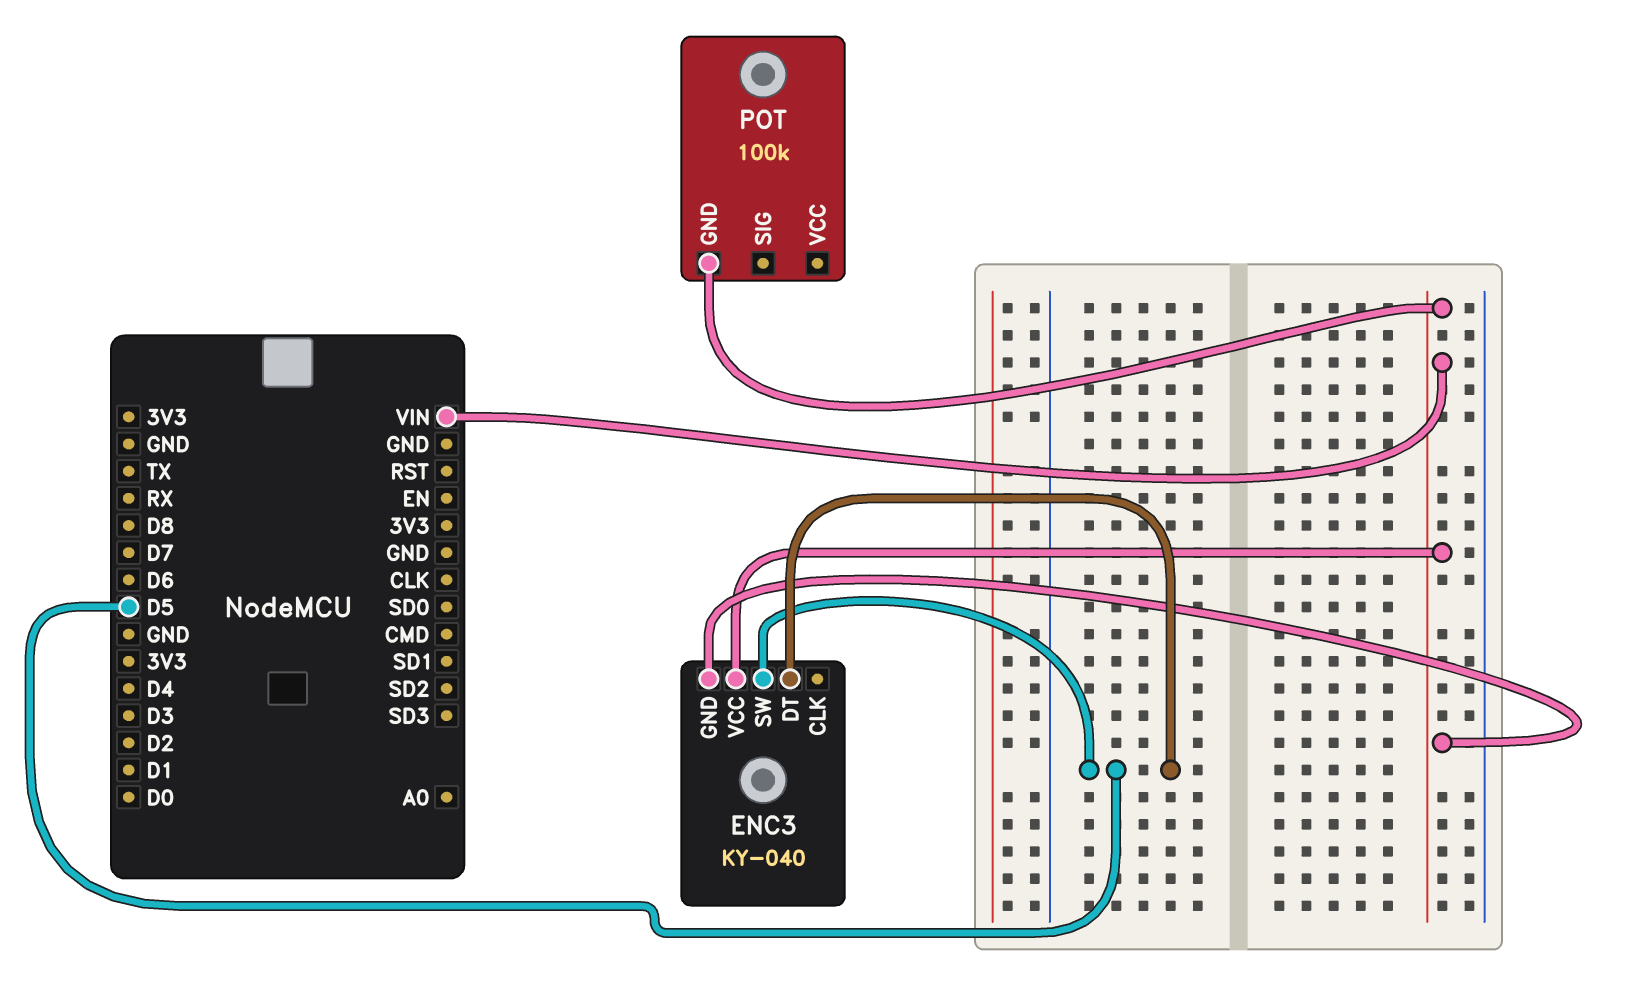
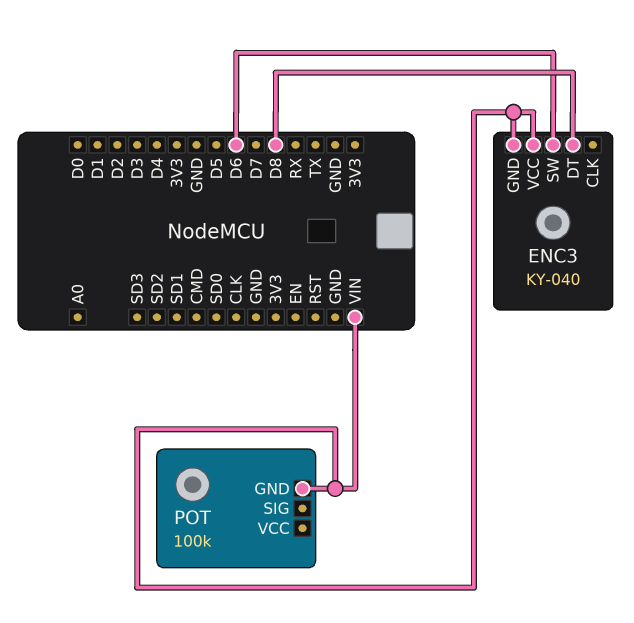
ENC3 pin DT: D5 -> D8
ENC3 pin SW: D5 -> D6

